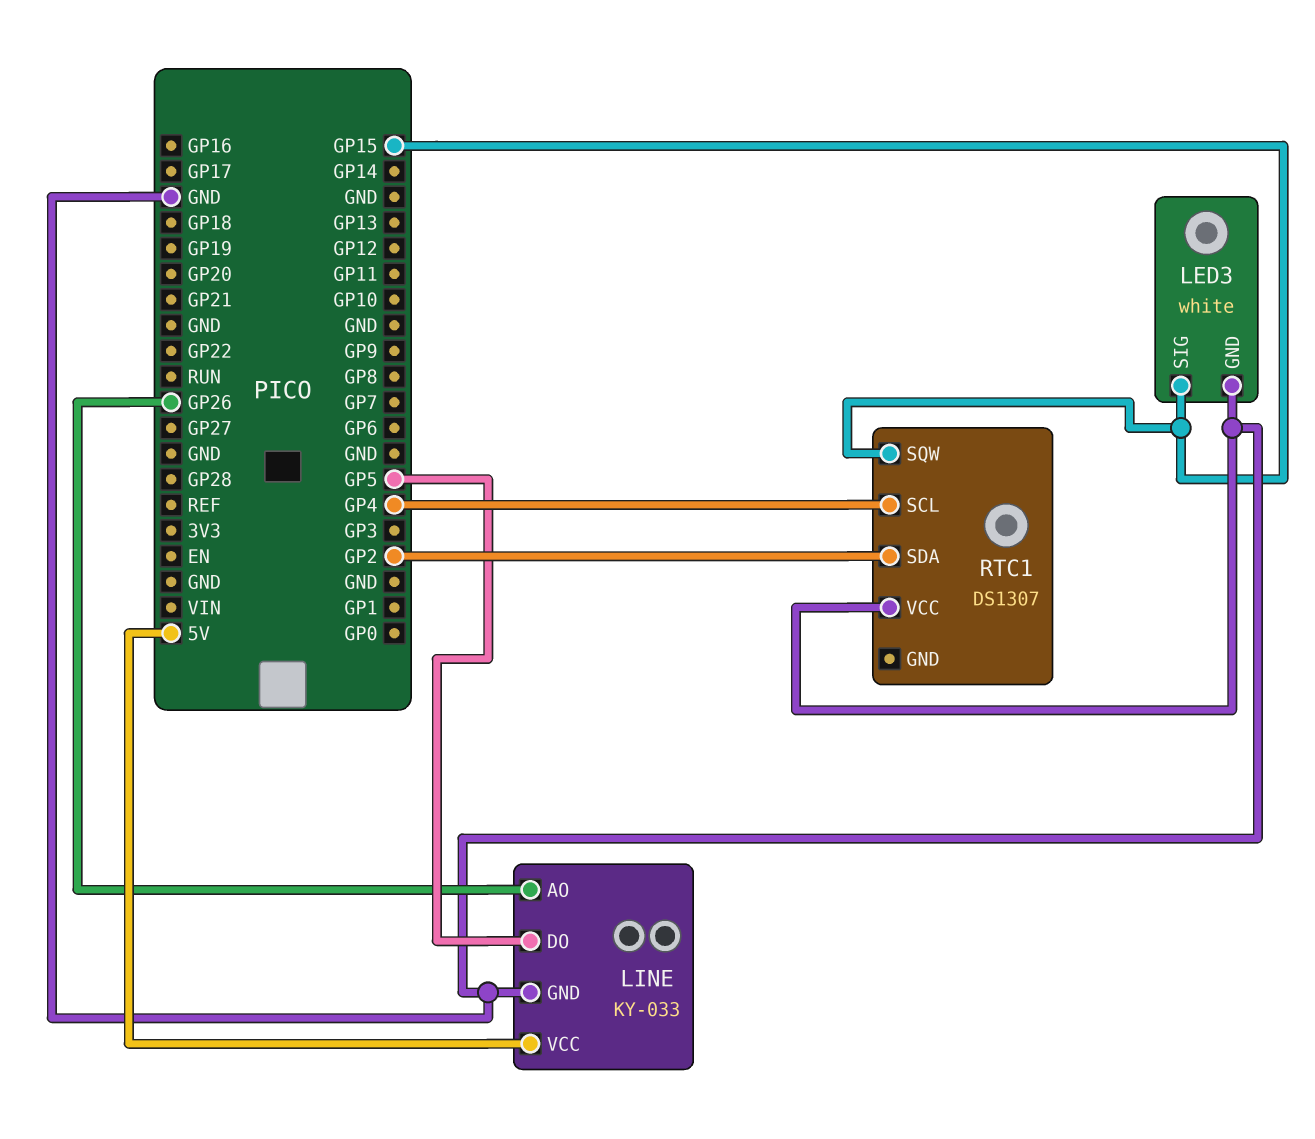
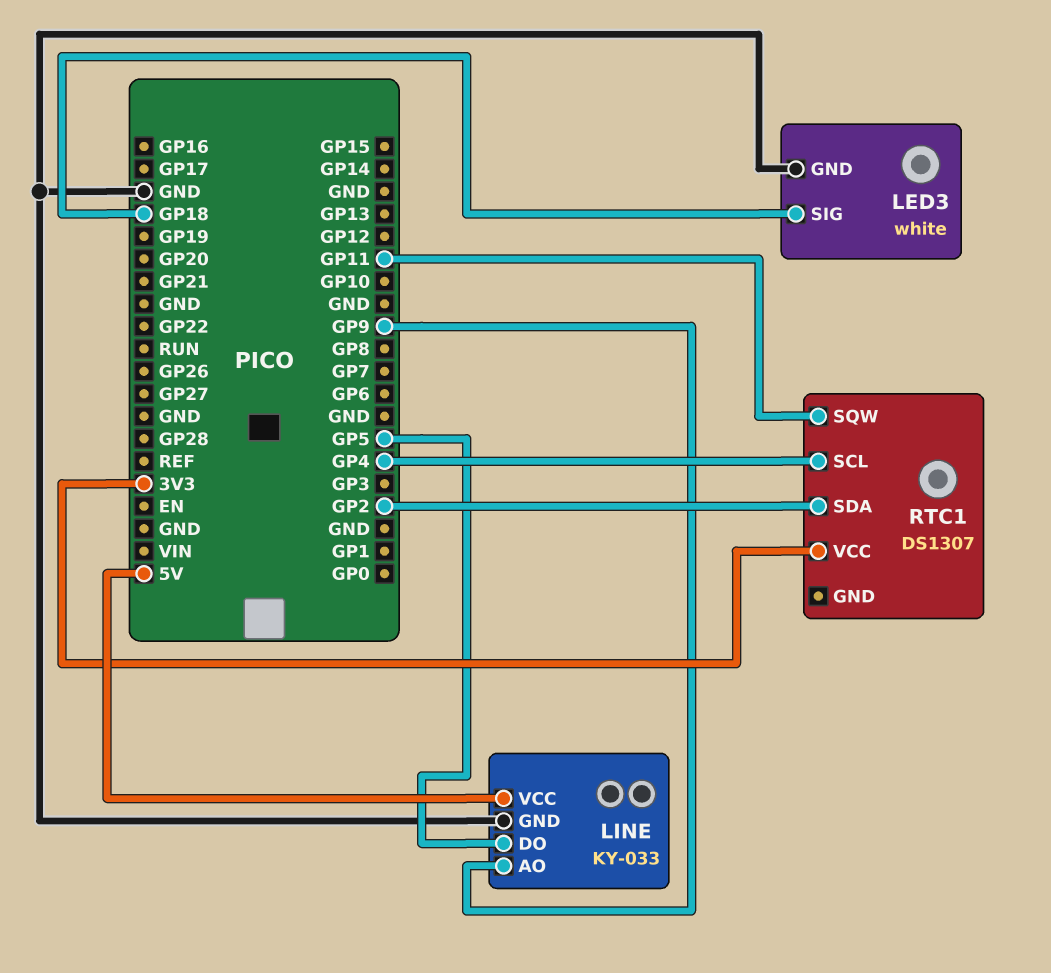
LED3 pin SIG: GP15 -> GP18
LINE pin AO: GP26 -> GP9
RTC1 pin SQW: GP15 -> GP11
RTC1 pin VCC: GND -> 3V3

